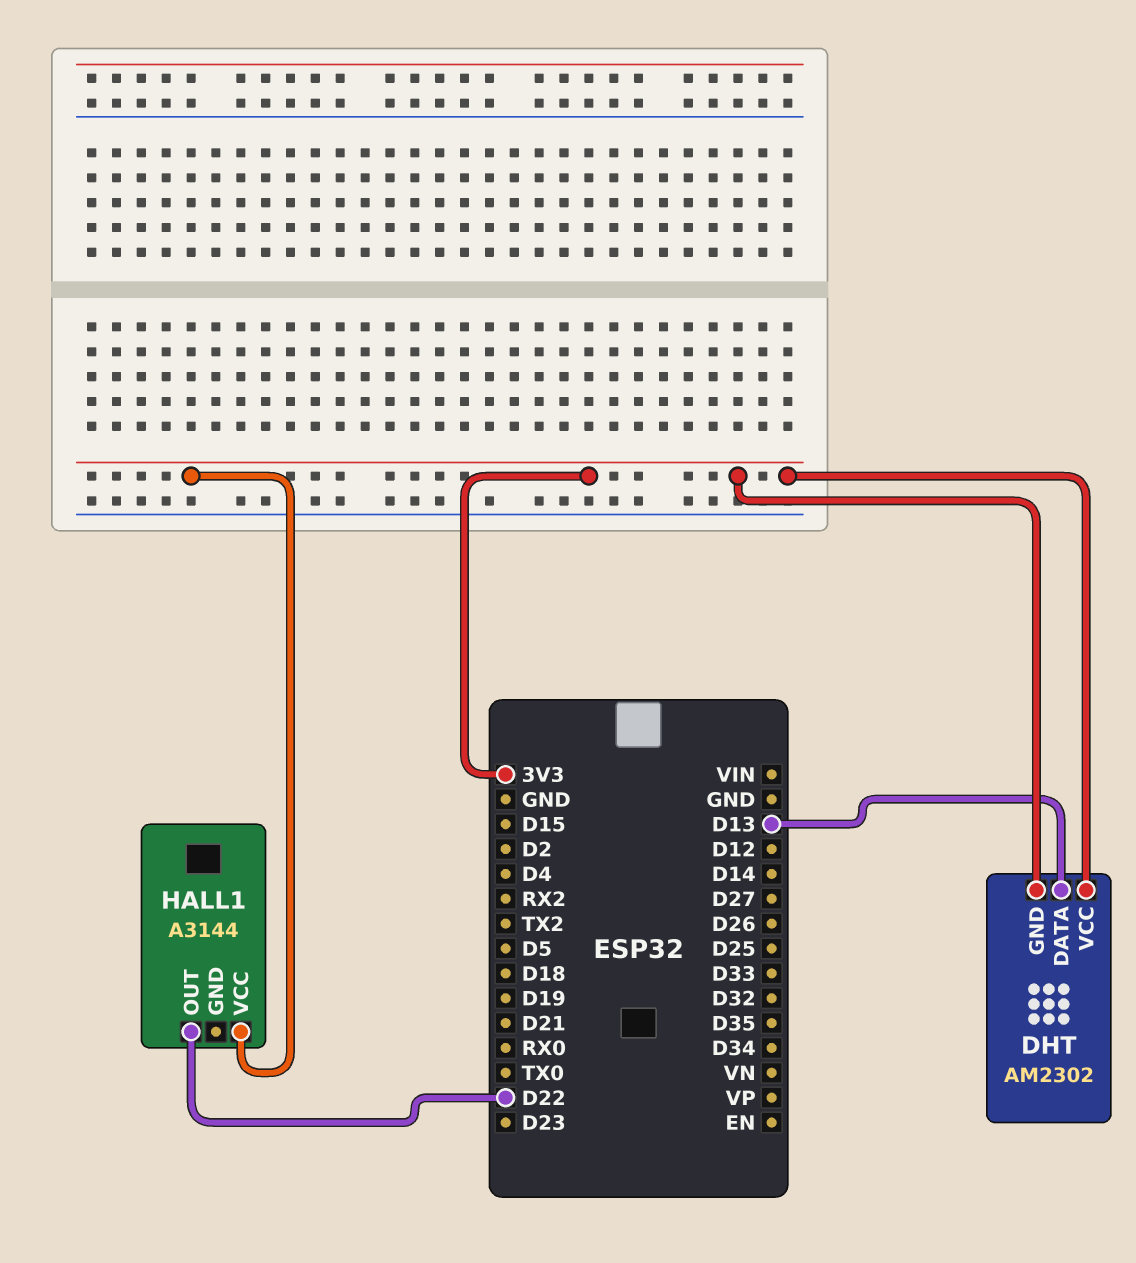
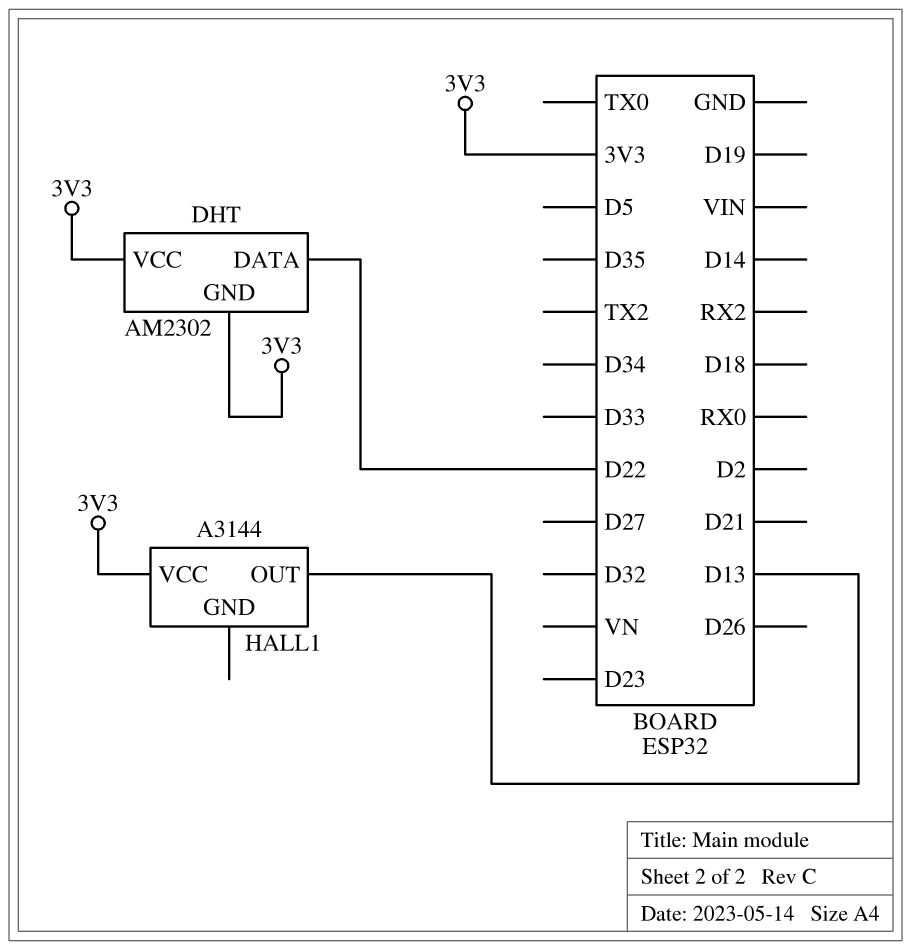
DHT pin DATA: D13 -> D22
HALL1 pin OUT: D22 -> D13

